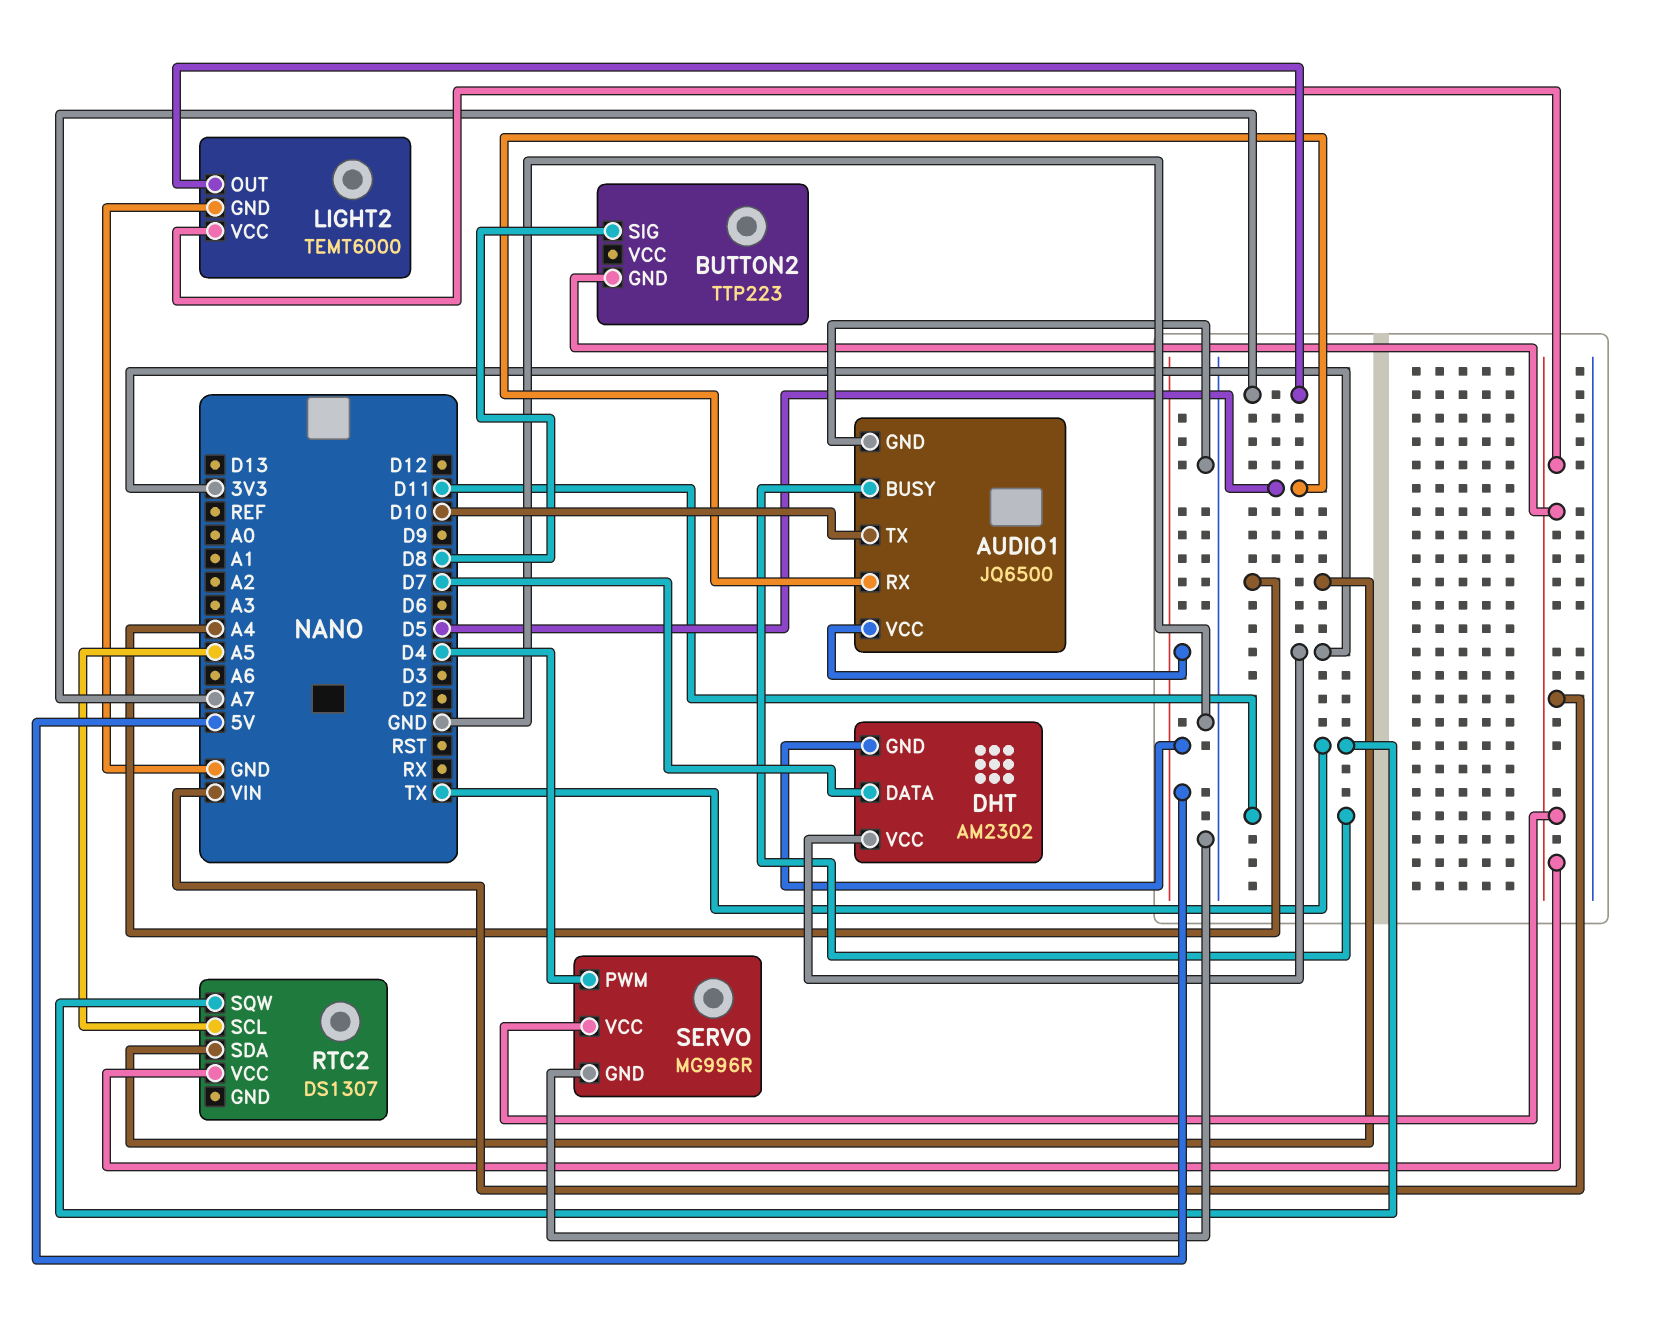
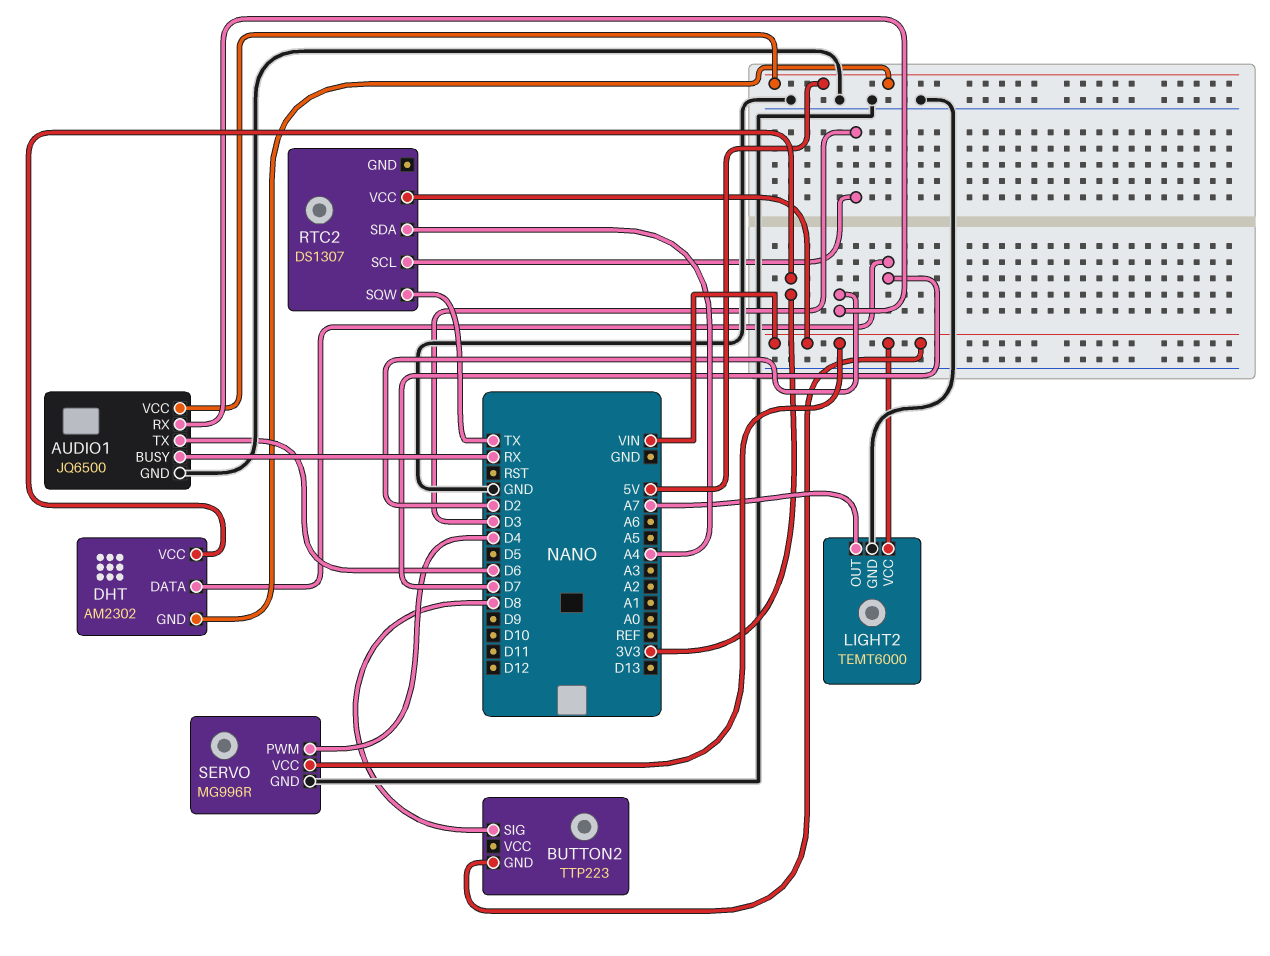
AUDIO1 pin BUSY: D11 -> RX
AUDIO1 pin RX: D5 -> D2
AUDIO1 pin TX: D10 -> D6
RTC2 pin SCL: A5 -> D3

